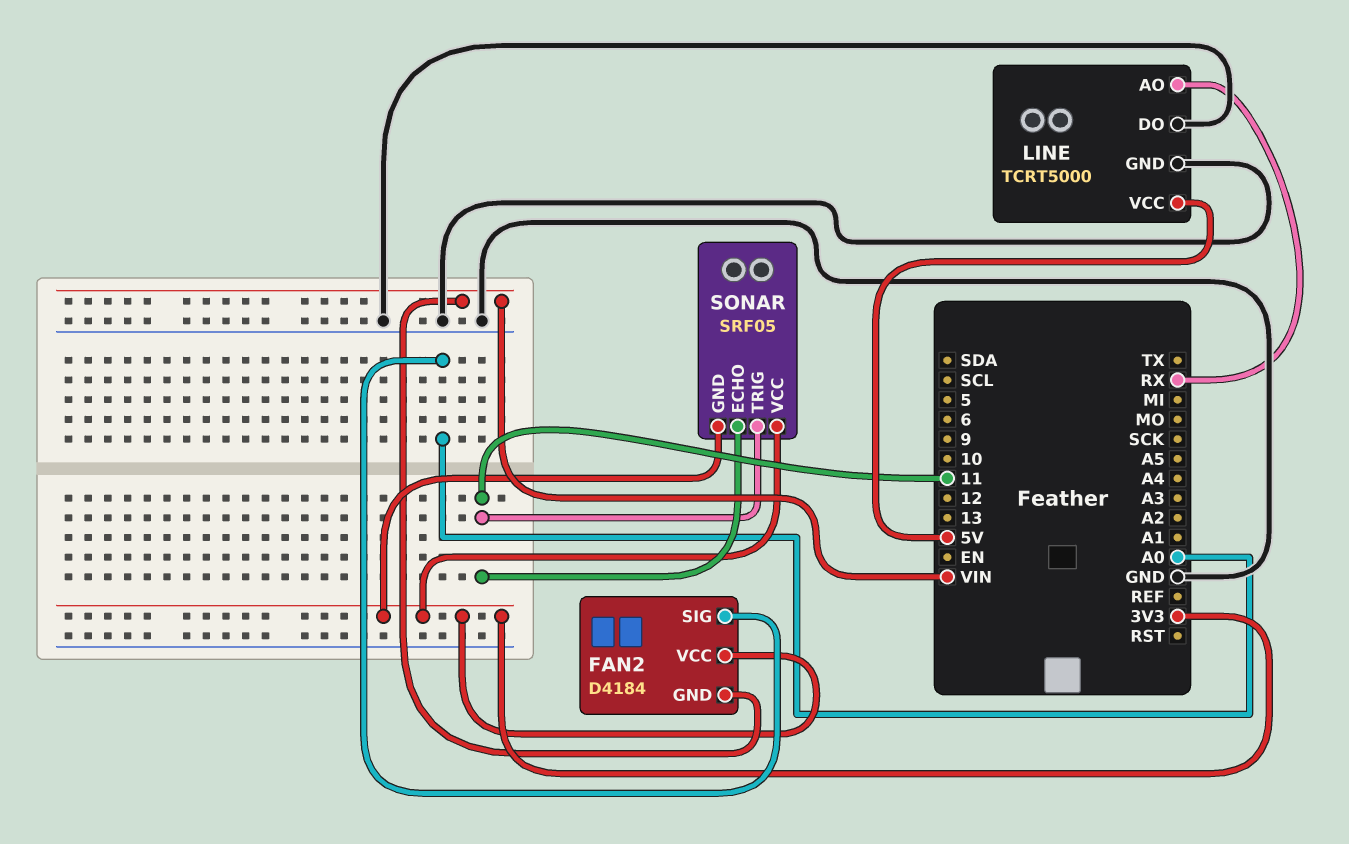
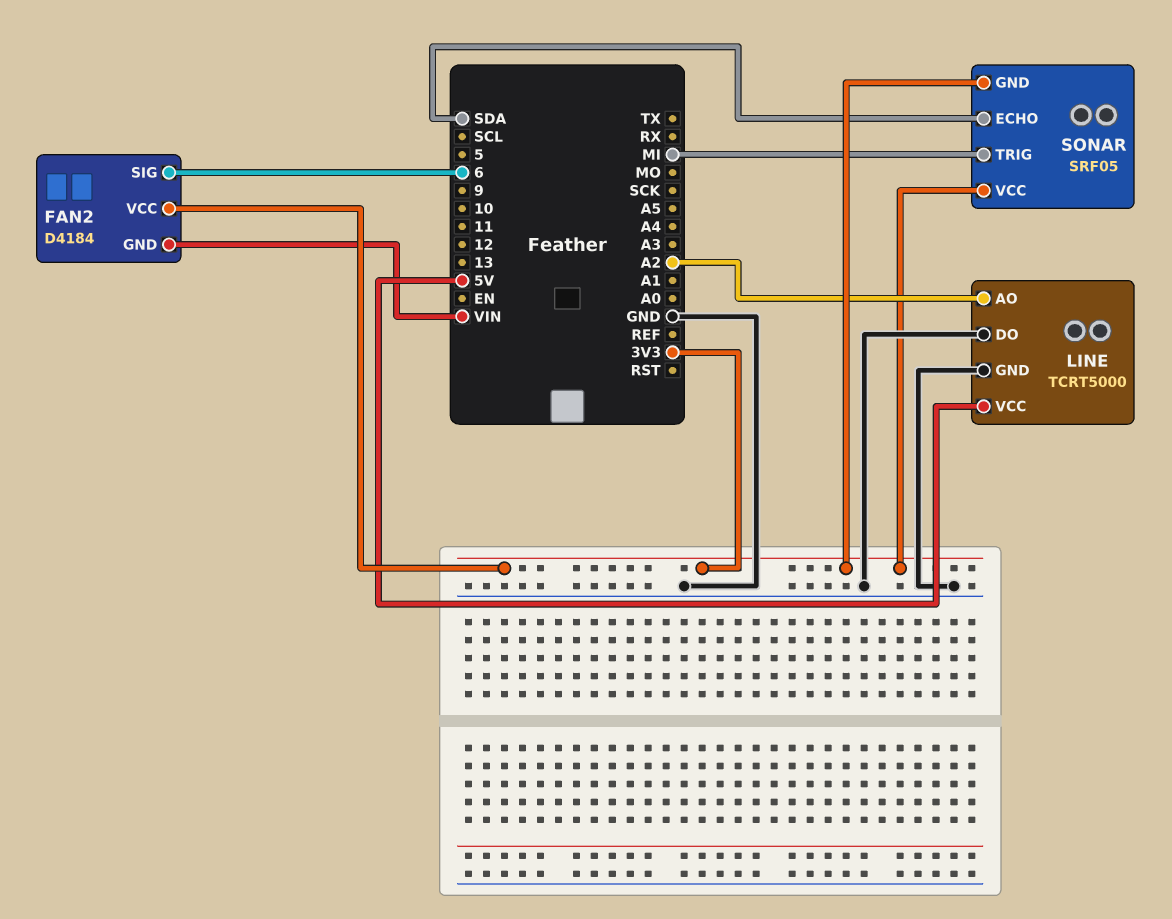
FAN2 pin SIG: A0 -> 6
LINE pin AO: RX -> A2
SONAR pin ECHO: 11 -> SDA
SONAR pin TRIG: 11 -> MI

